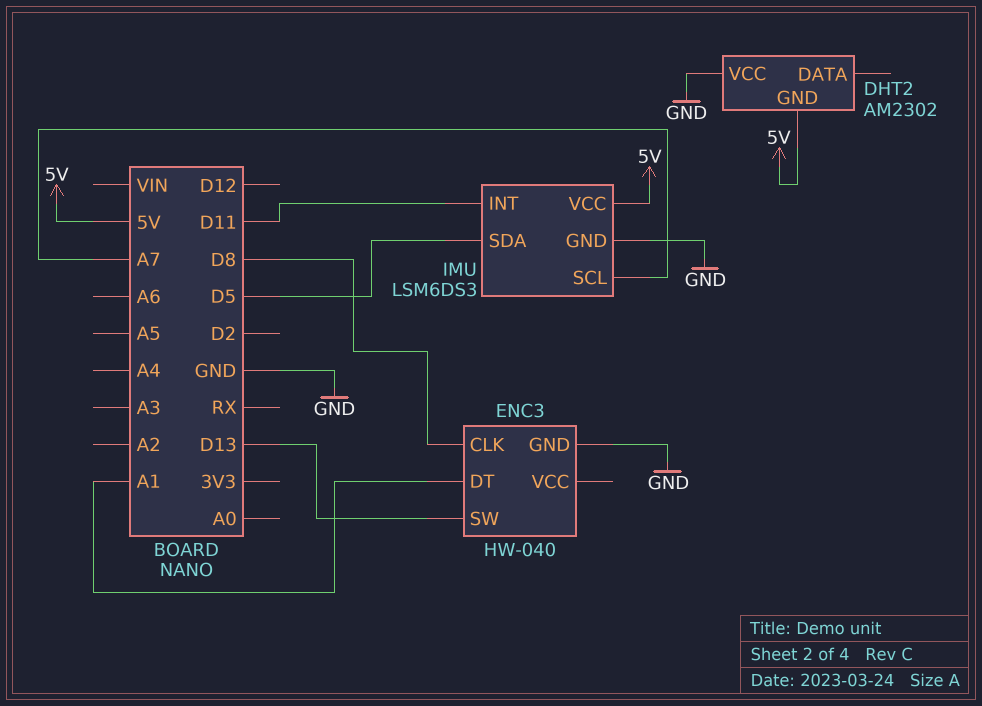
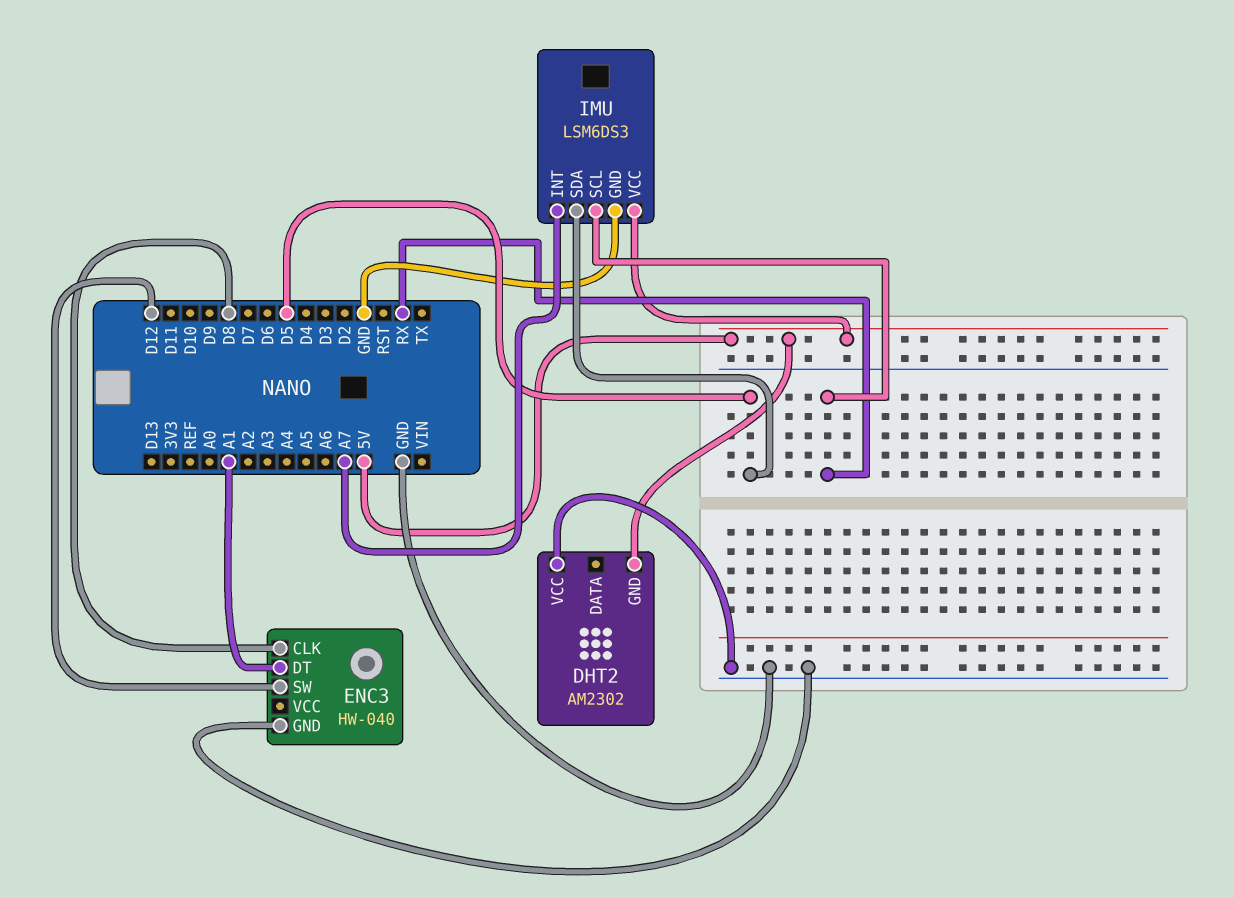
ENC3 pin SW: D13 -> D12
IMU pin INT: D11 -> A7
IMU pin SCL: A7 -> RX

